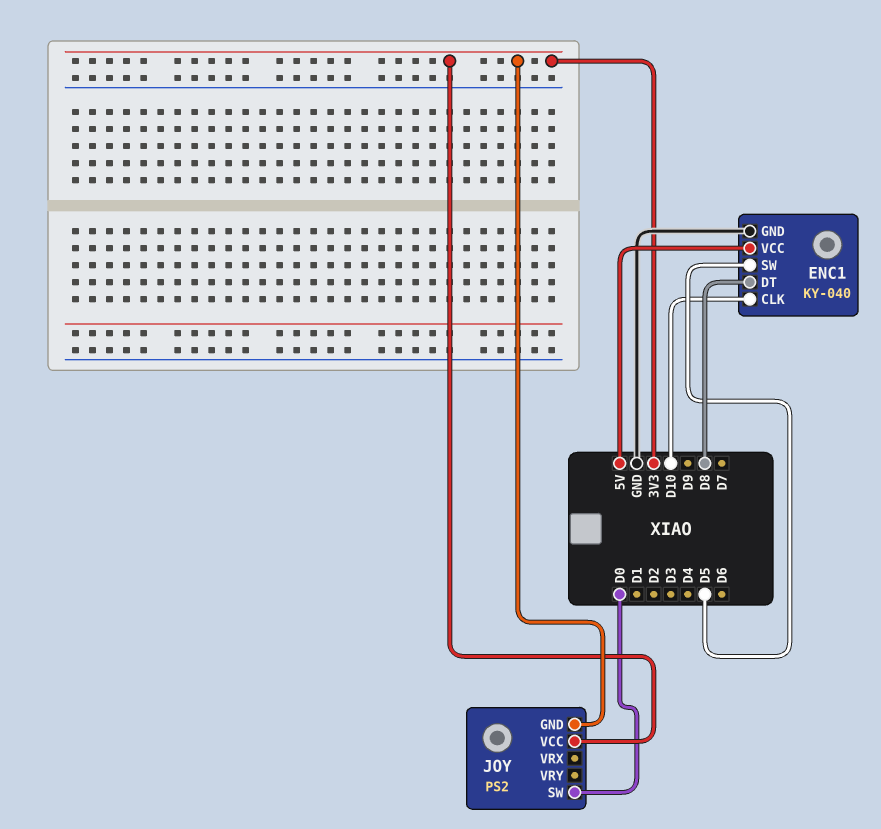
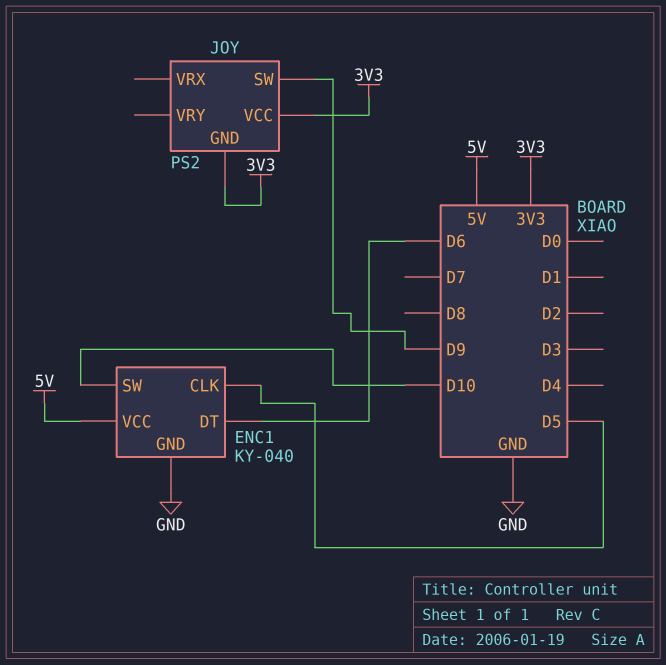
ENC1 pin CLK: D10 -> D5
ENC1 pin DT: D8 -> D6
ENC1 pin SW: D5 -> D10
JOY pin SW: D0 -> D9

